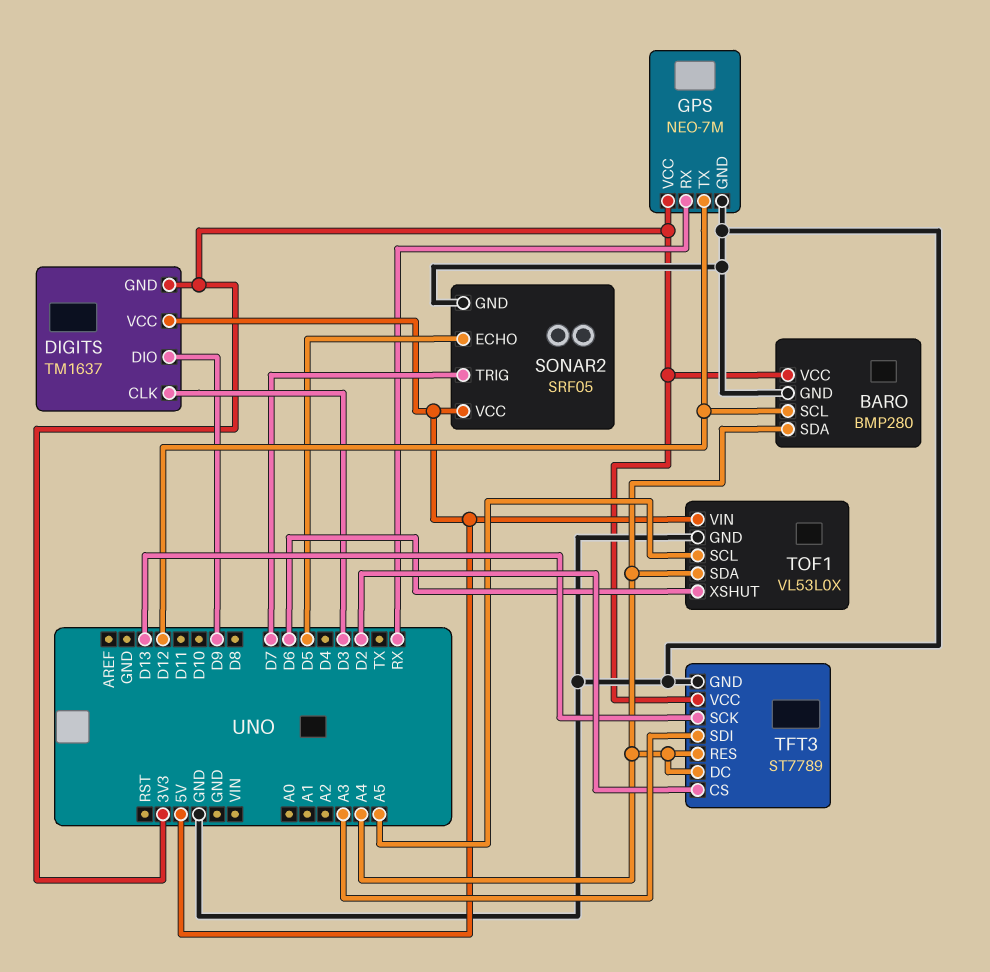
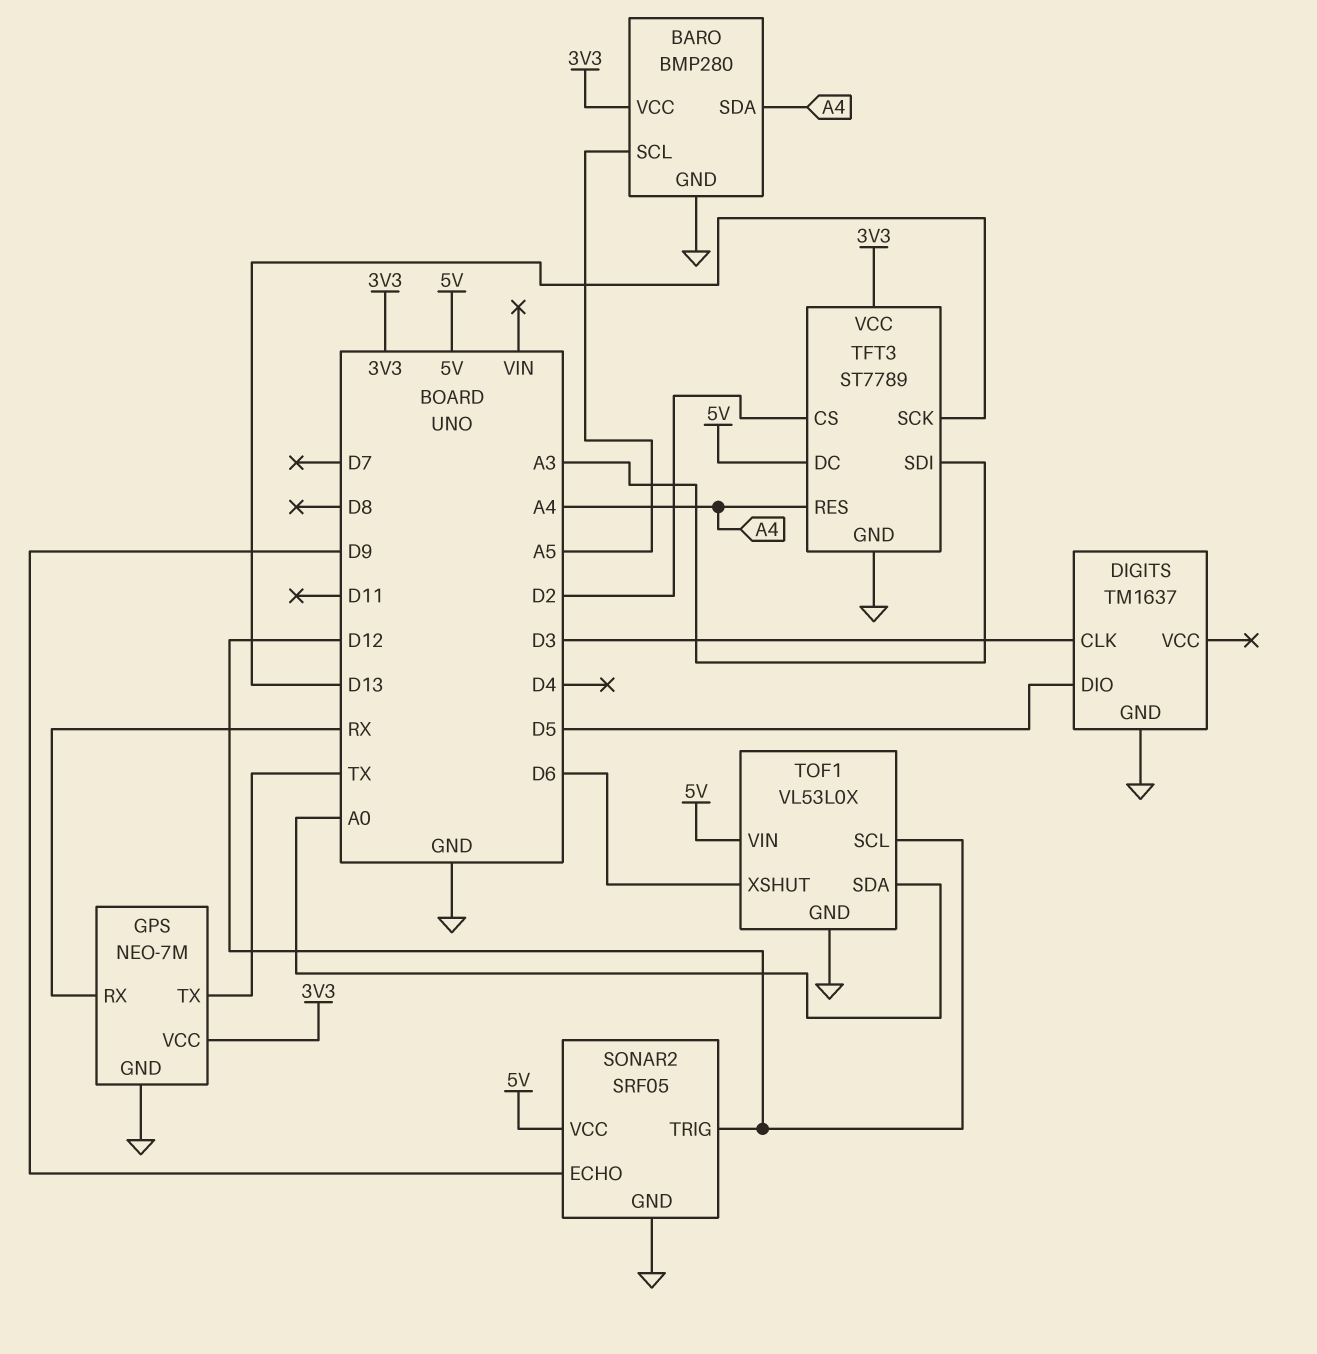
BARO pin SCL: D12 -> A5
DIGITS pin DIO: D9 -> D5
DIGITS pin GND: 3V3 -> GND
DIGITS pin VCC: 5V -> none
GPS pin TX: D12 -> TX
SONAR2 pin ECHO: D5 -> D9
SONAR2 pin TRIG: D7 -> D12
TFT3 pin DC: A4 -> 5V
TOF1 pin SCL: A5 -> D12
TOF1 pin SDA: A4 -> A0

